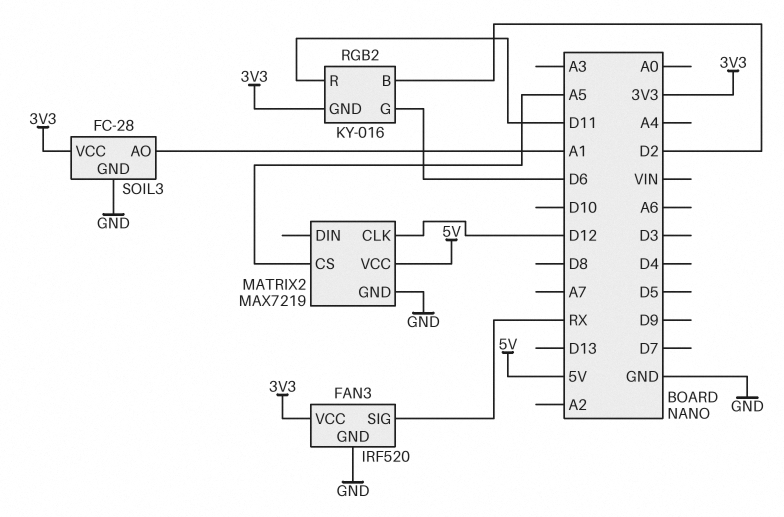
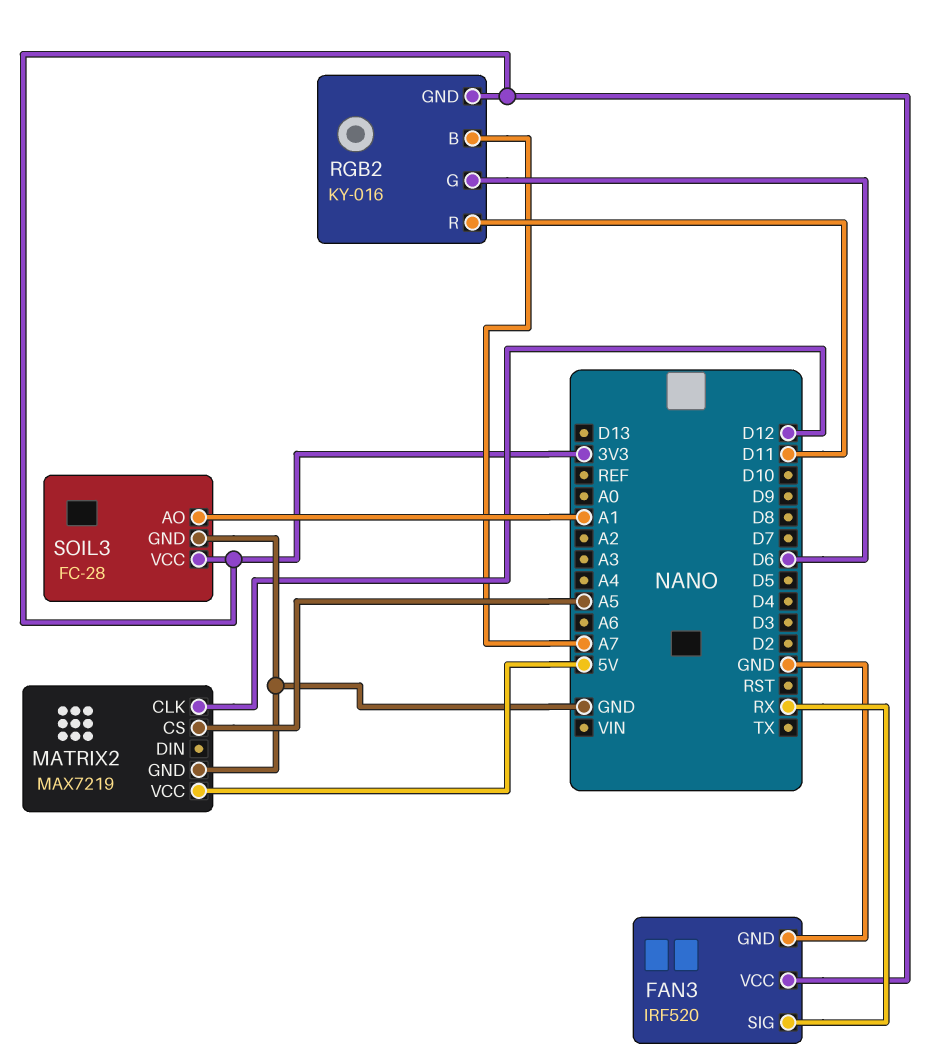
RGB2 pin B: D2 -> A7

